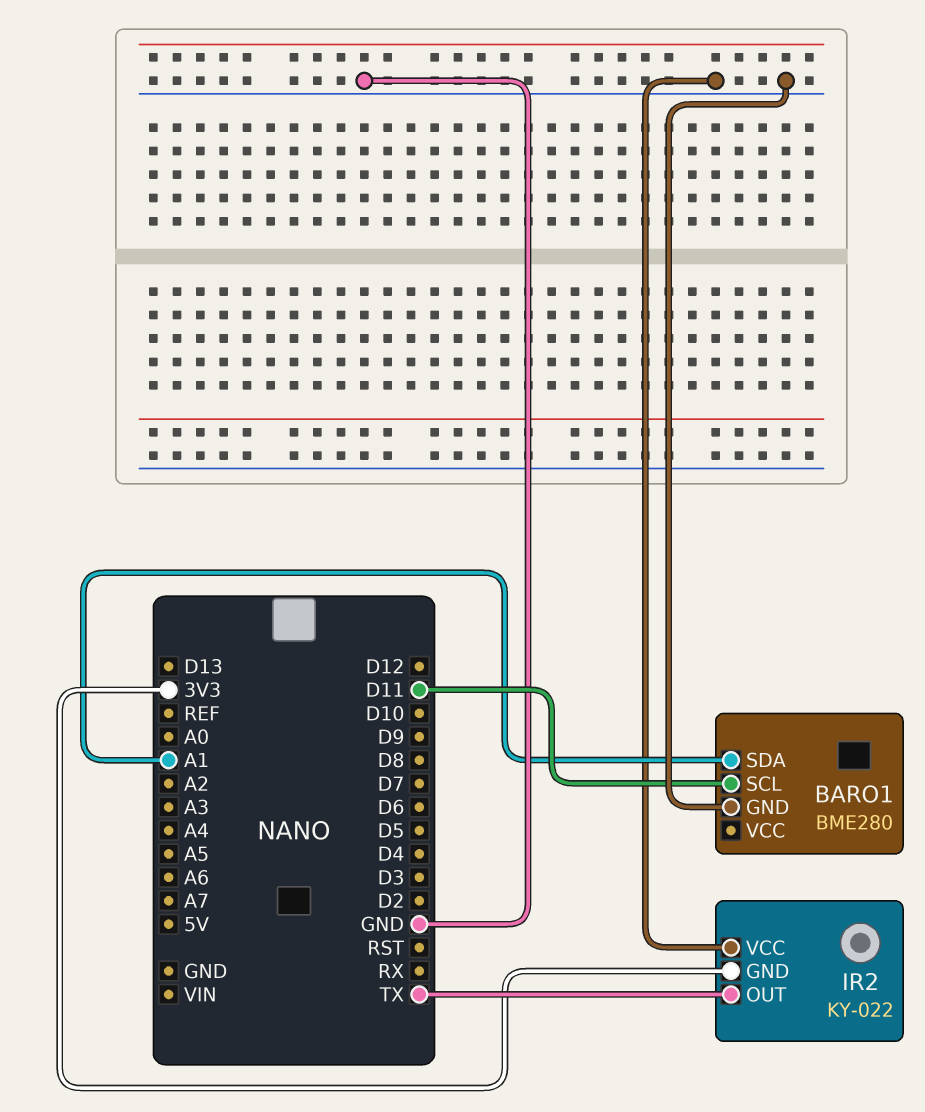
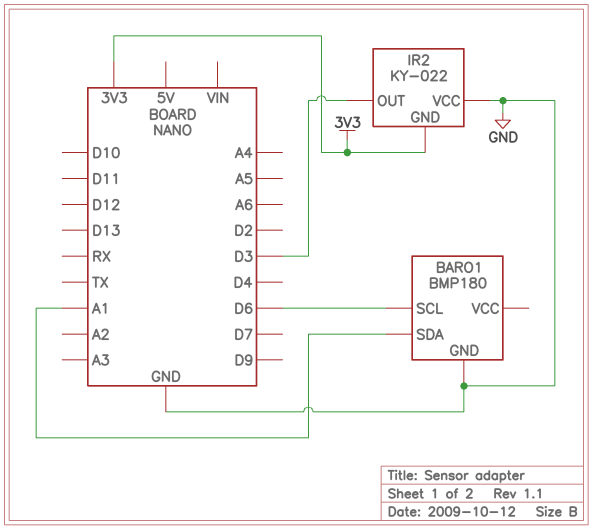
BARO1: BME280 -> BMP180
BARO1 pin SCL: D11 -> D6
IR2 pin OUT: TX -> D3

